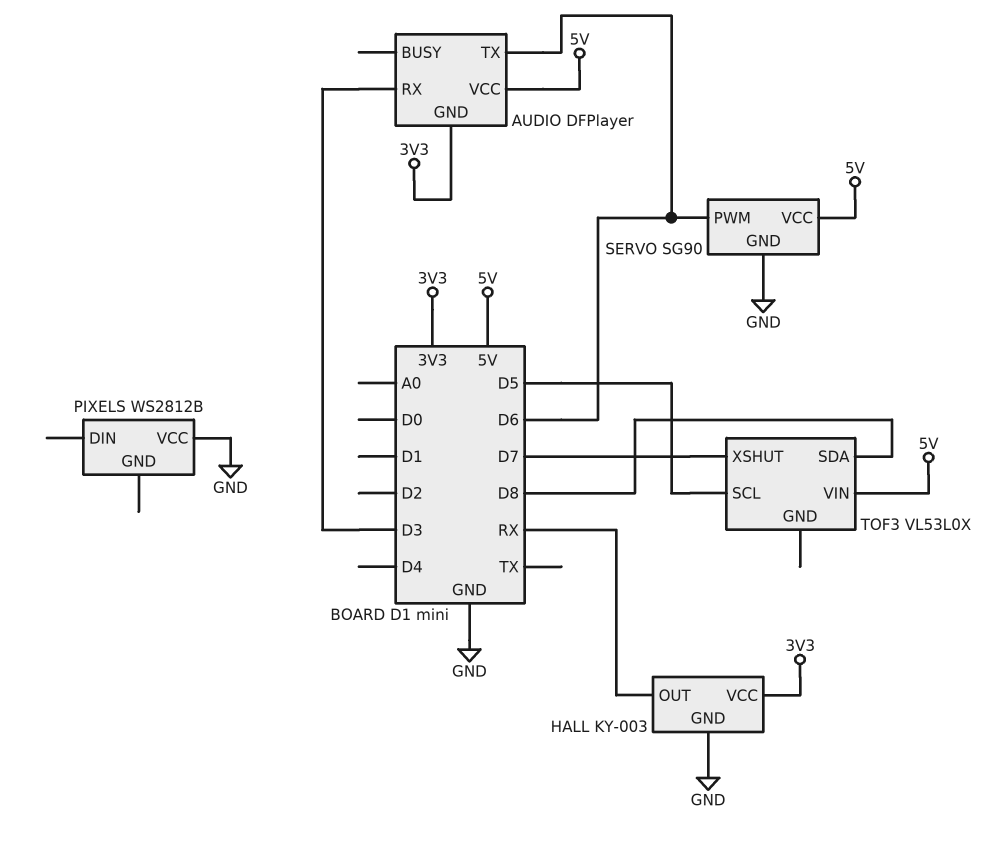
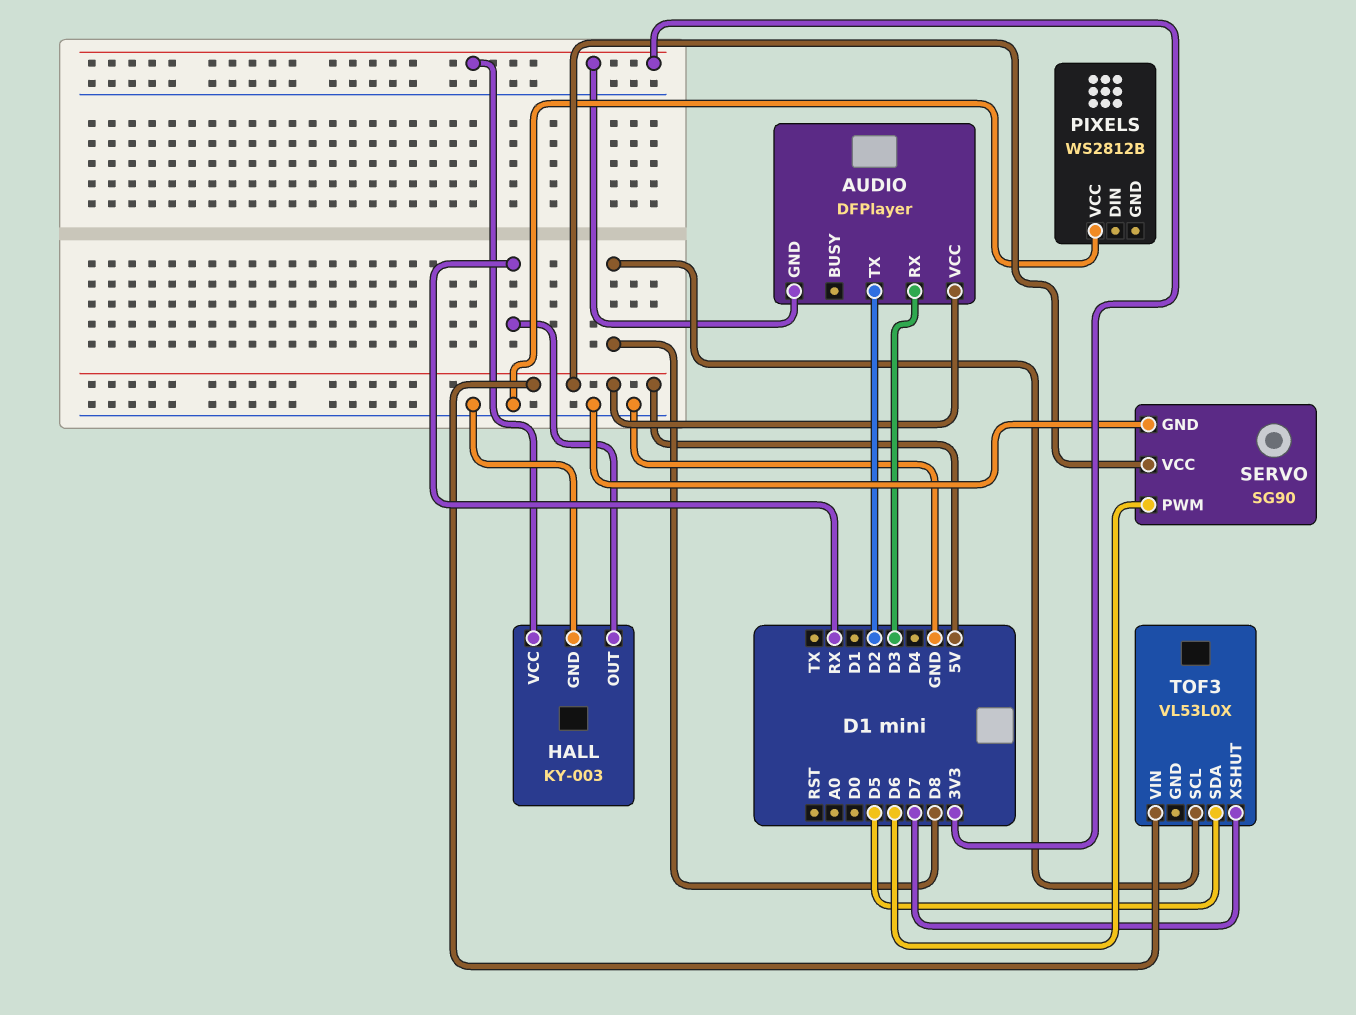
AUDIO pin TX: D6 -> D2
TOF3 pin SCL: D5 -> D8
TOF3 pin SDA: D8 -> D5

